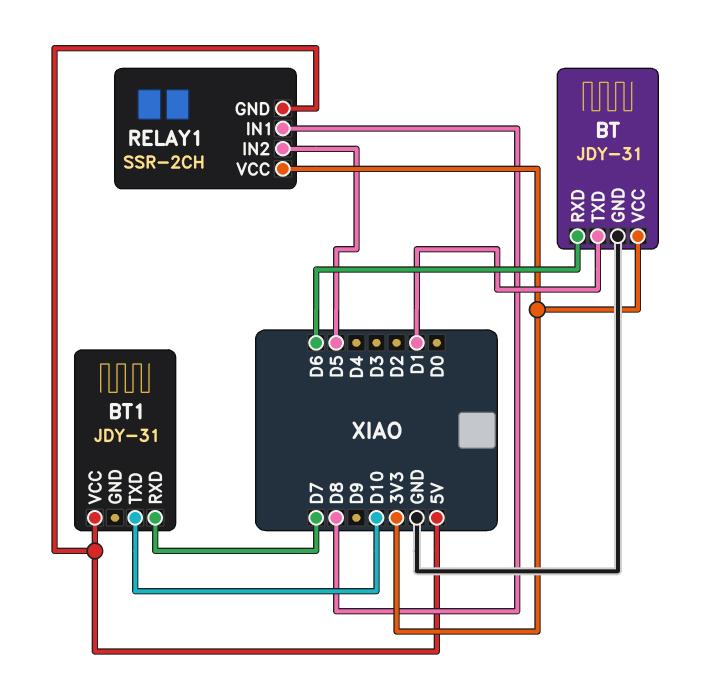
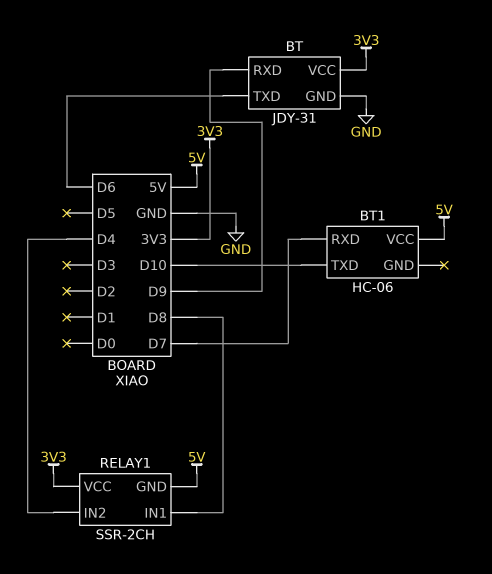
BT pin RXD: D6 -> D9
BT pin TXD: D1 -> D6
BT1: JDY-31 -> HC-06
RELAY1 pin IN2: D5 -> D4

